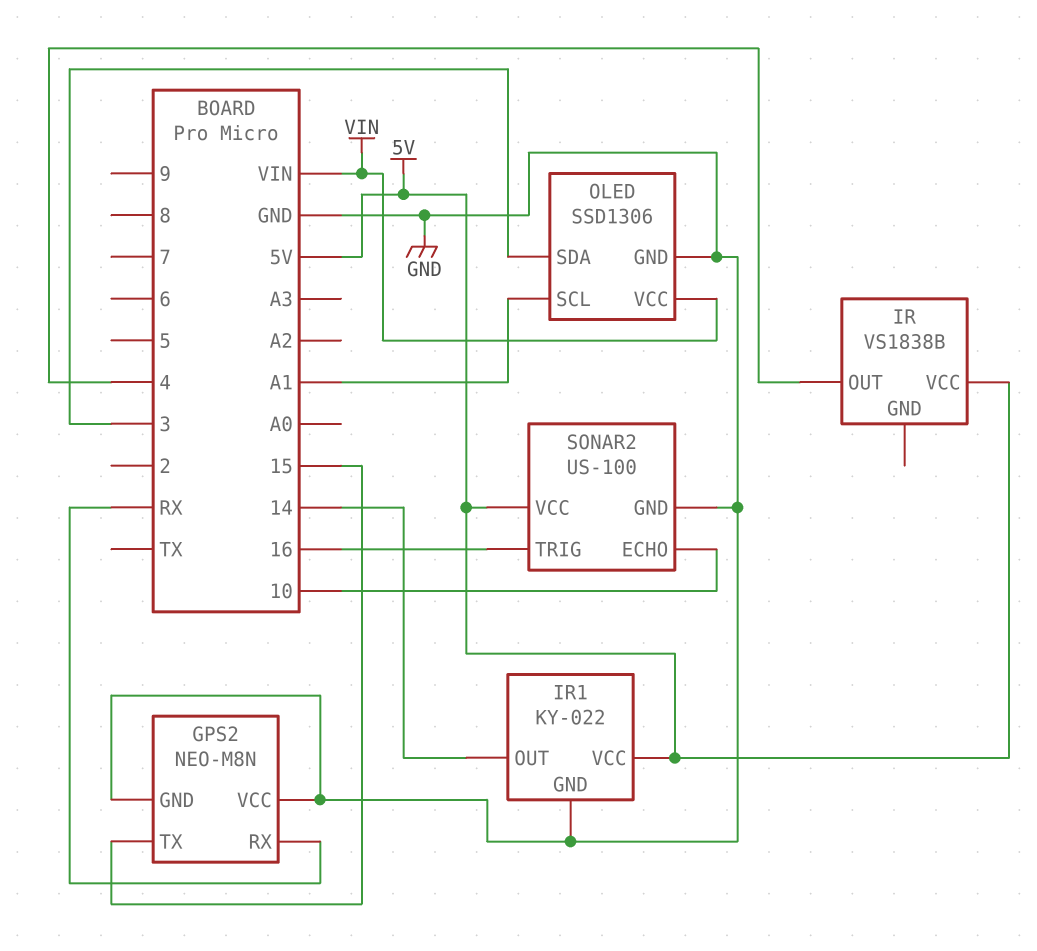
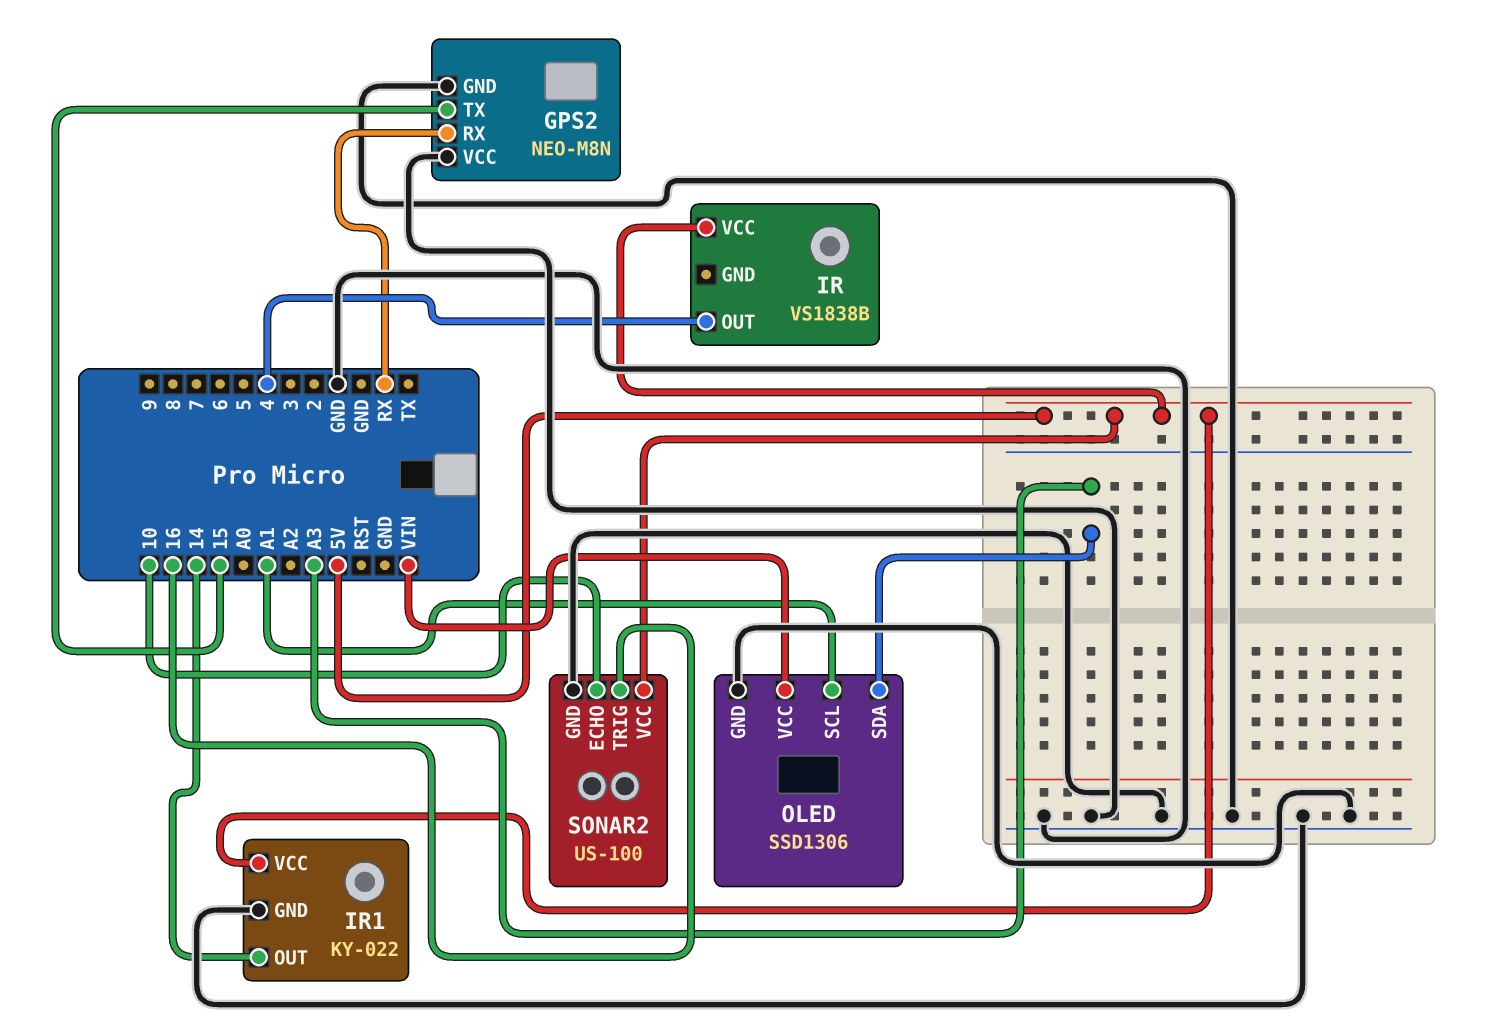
OLED pin SDA: 3 -> A3

